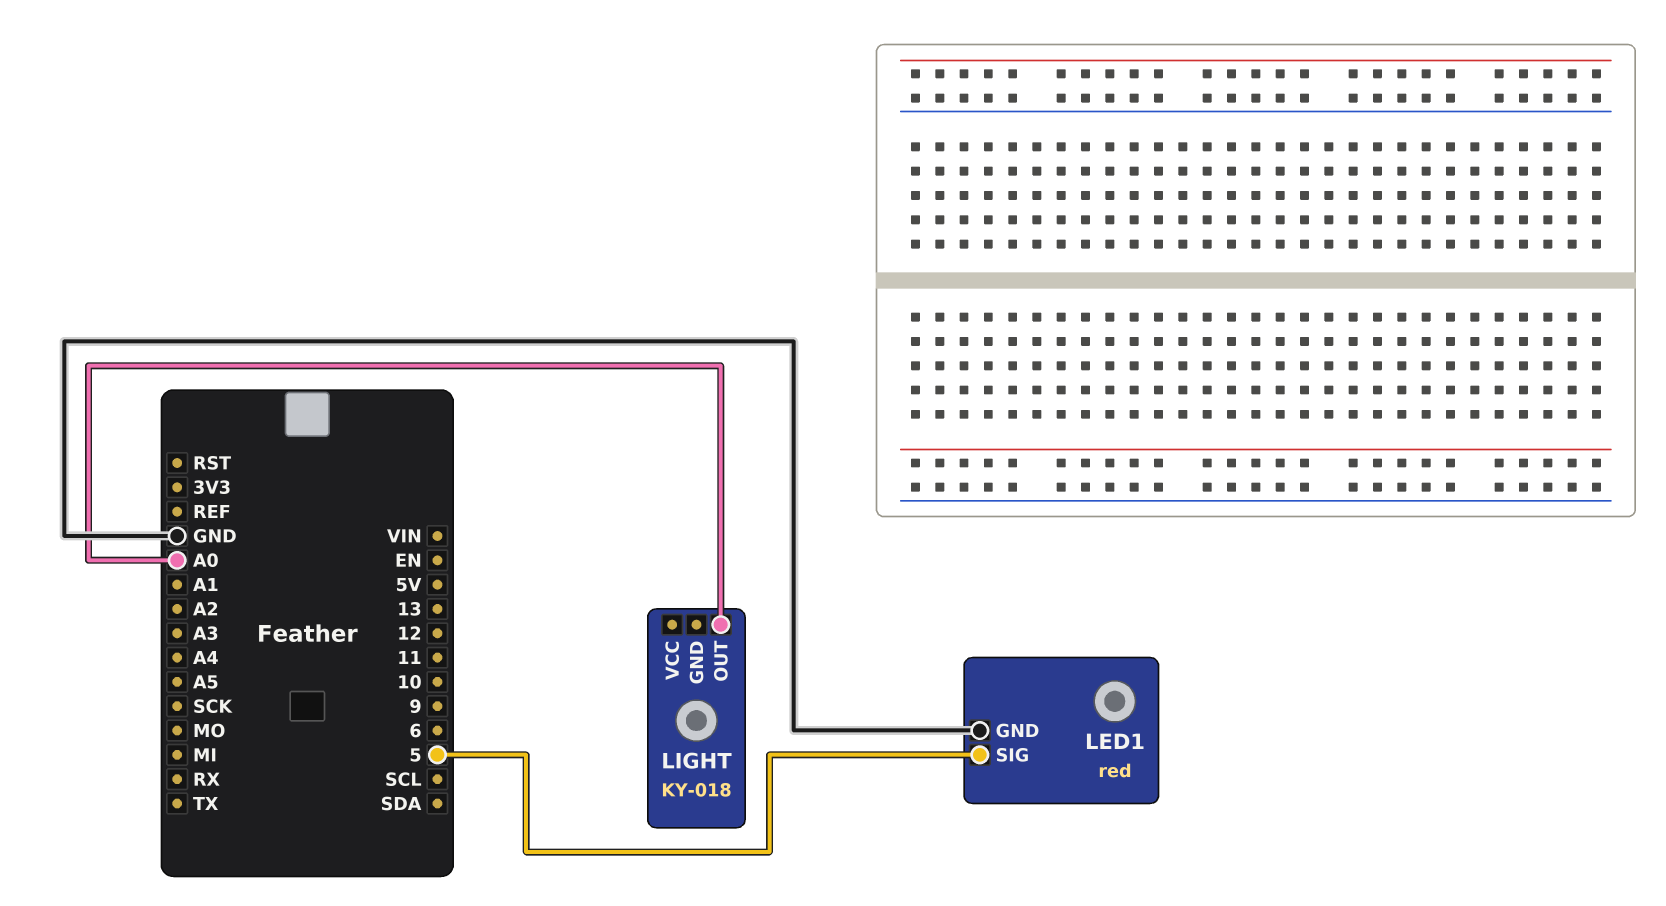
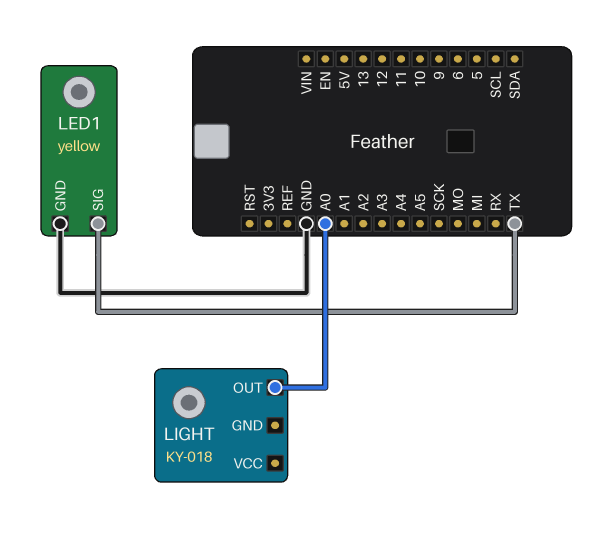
LED1: red -> yellow
LED1 pin SIG: 5 -> TX

